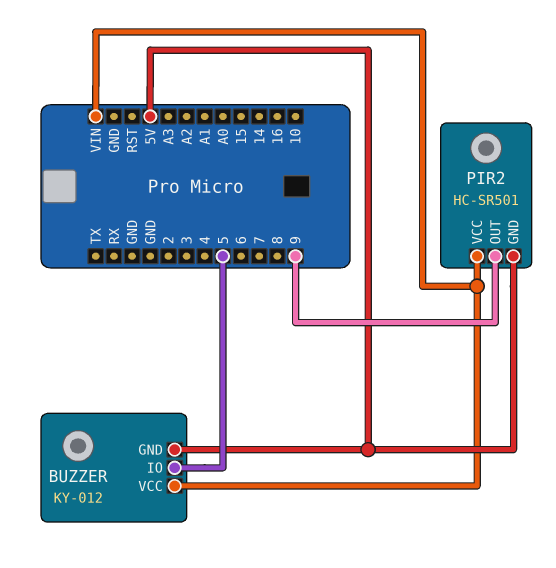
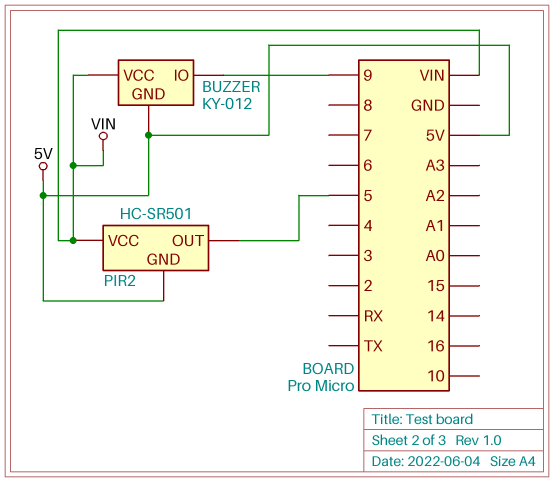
BUZZER pin IO: 5 -> 9
PIR2 pin OUT: 9 -> 5

